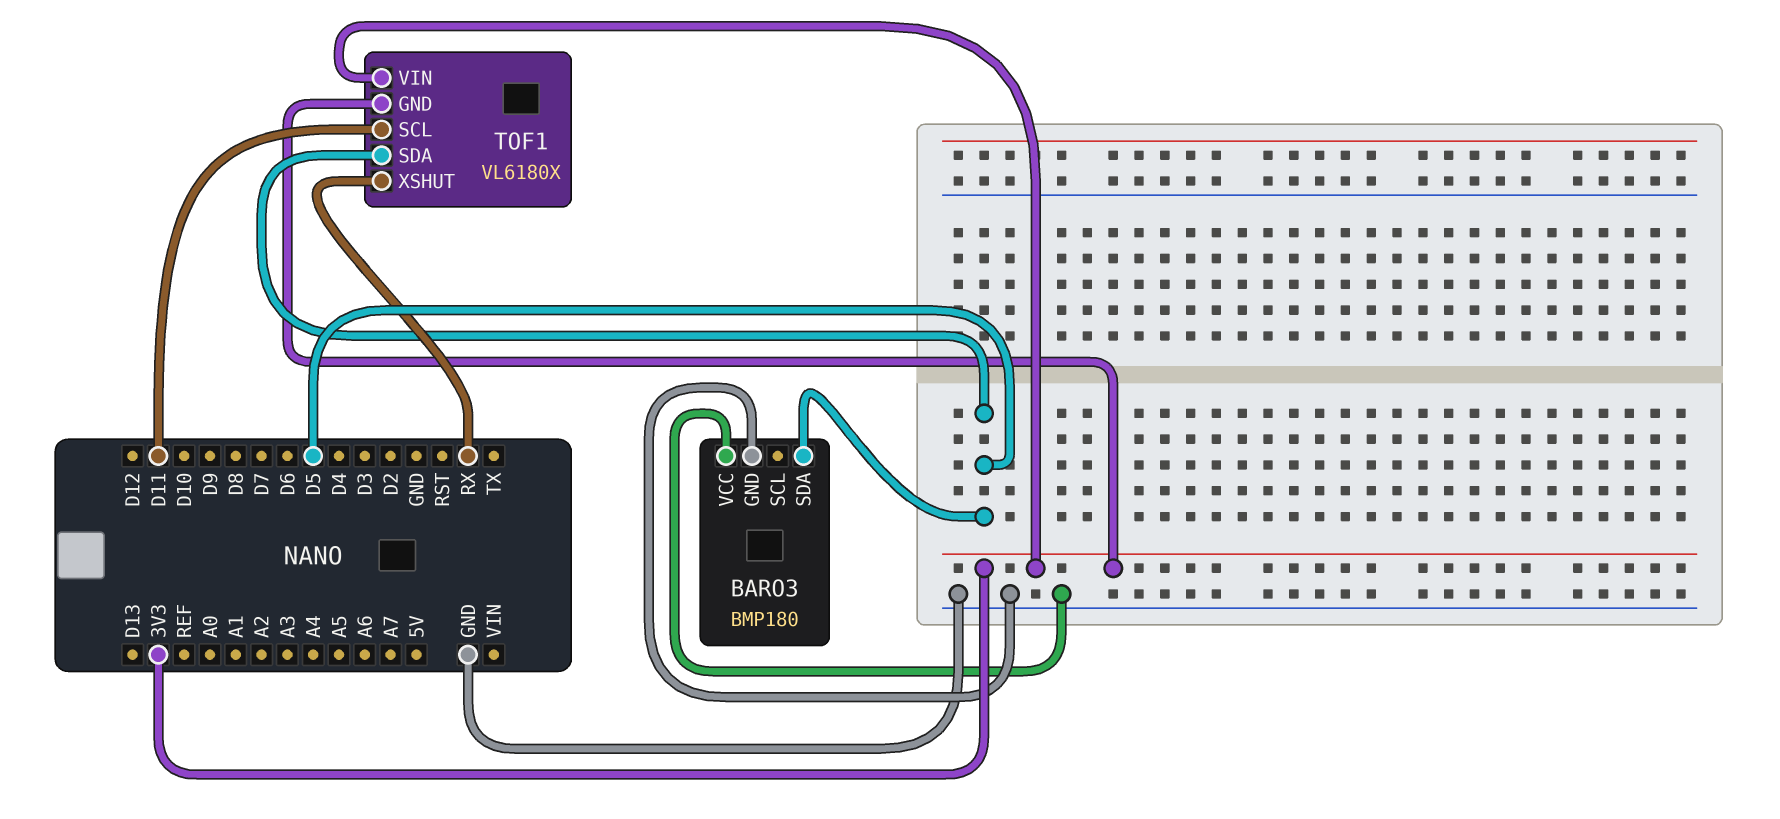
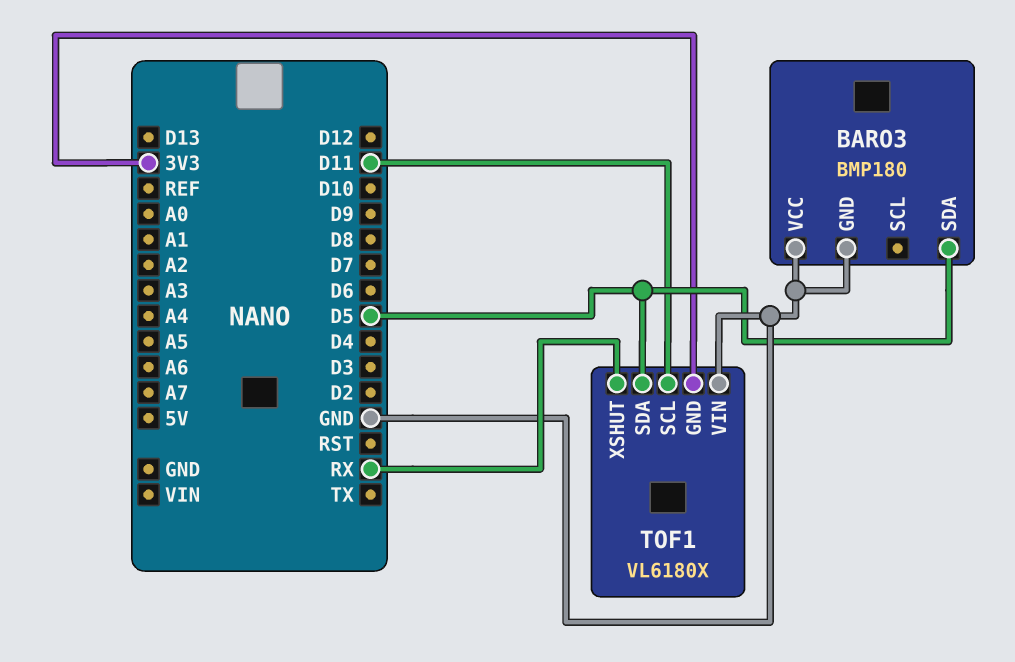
TOF1 pin VIN: 3V3 -> GND

